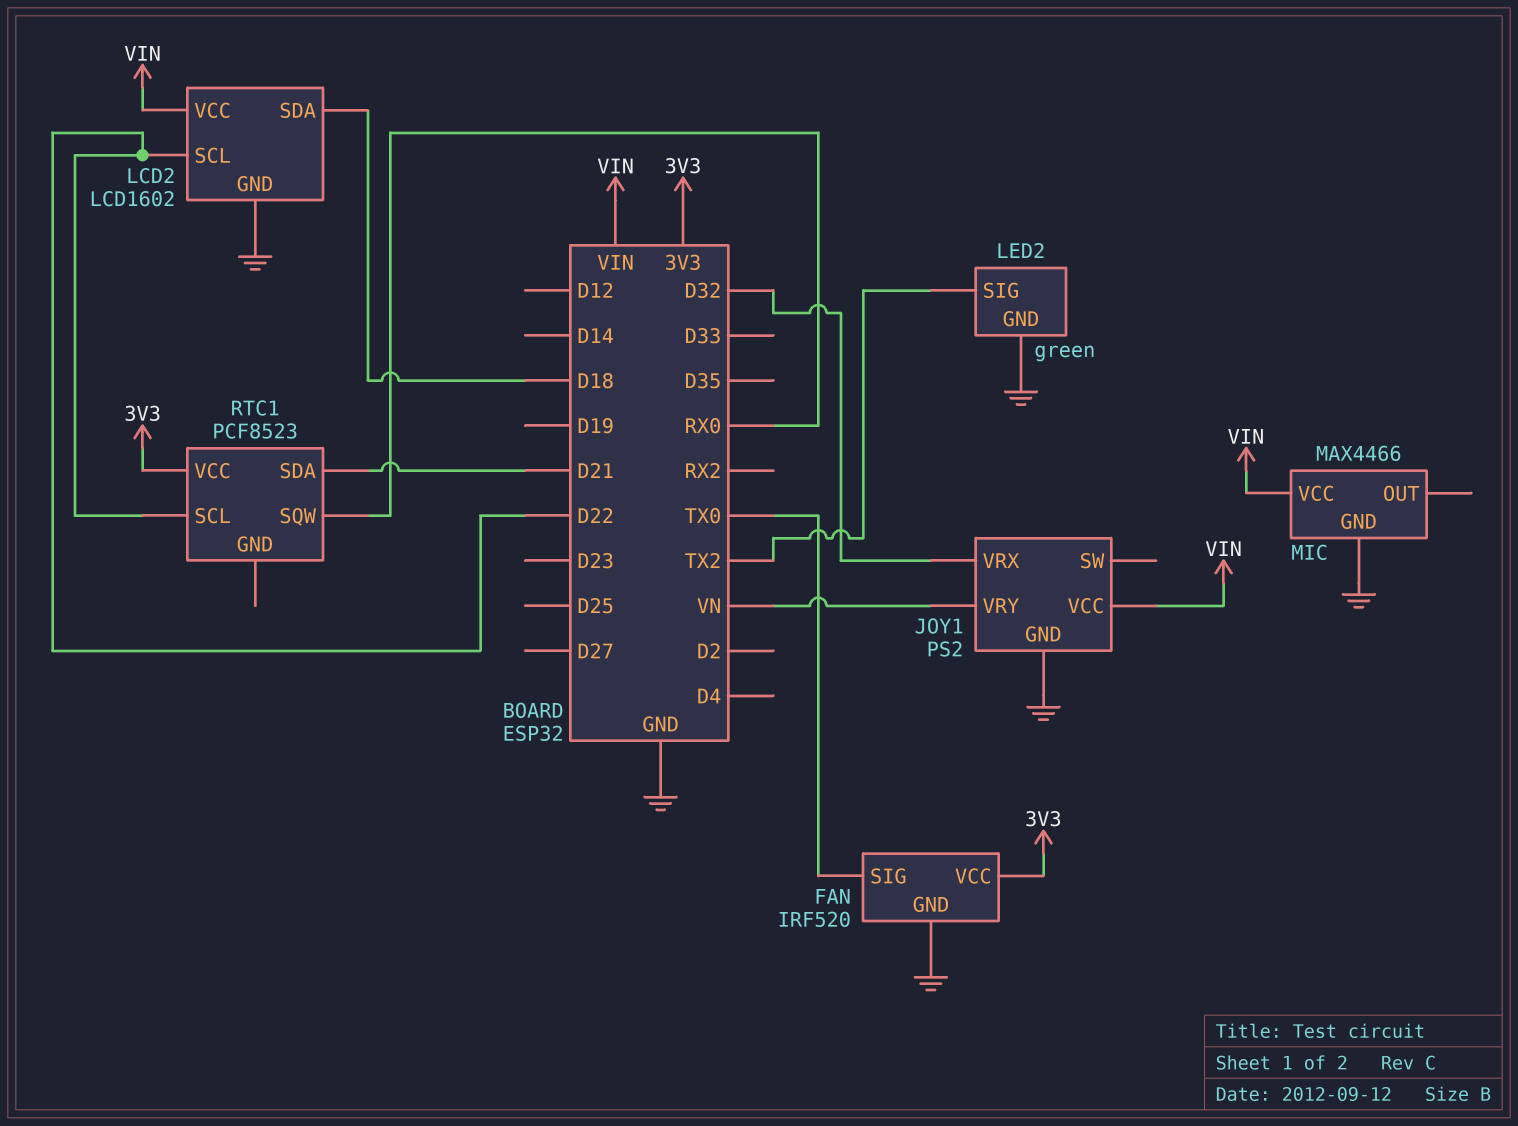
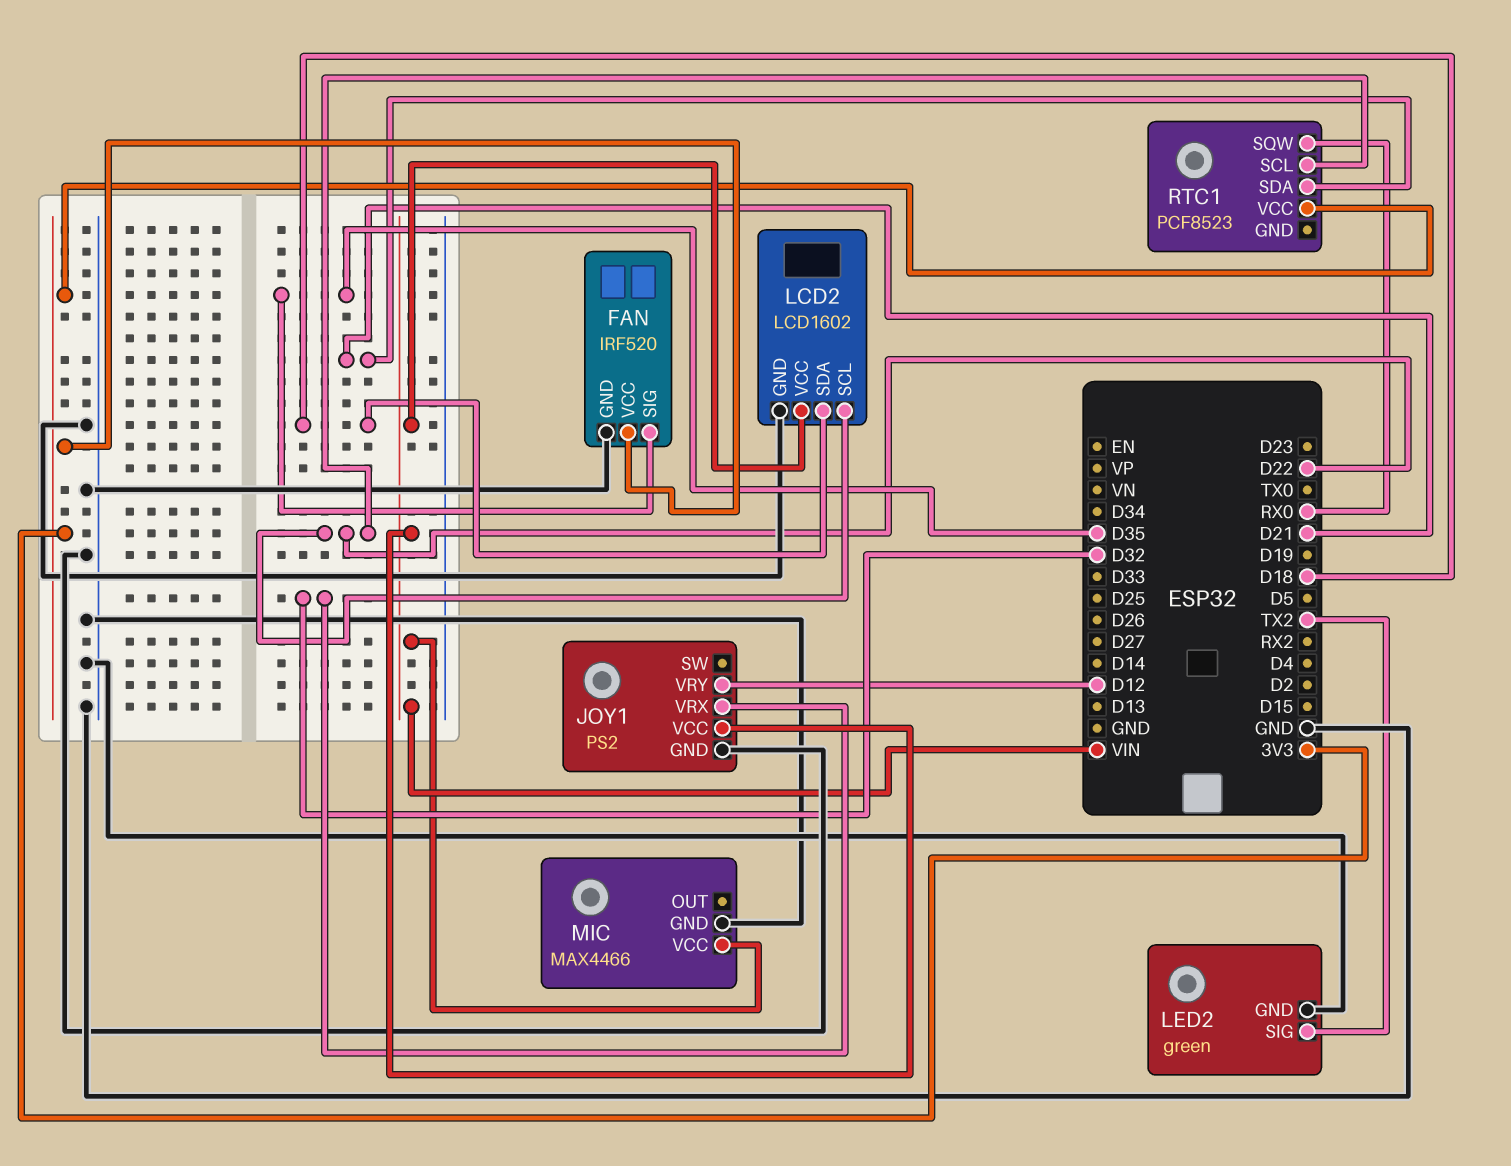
FAN pin SIG: TX0 -> D35
JOY1 pin VRY: VN -> D12

